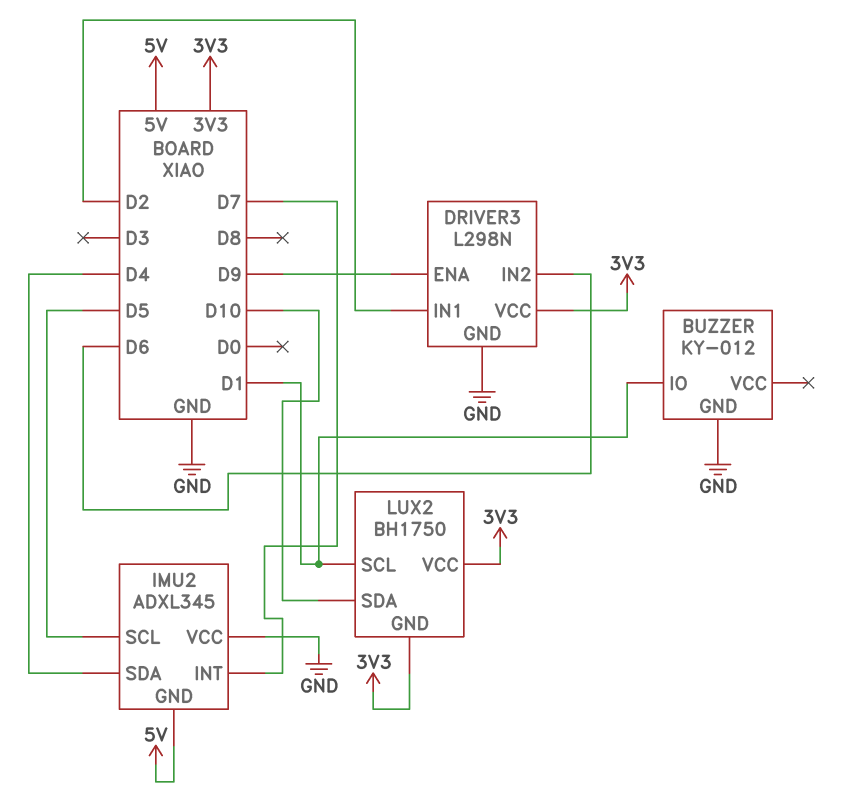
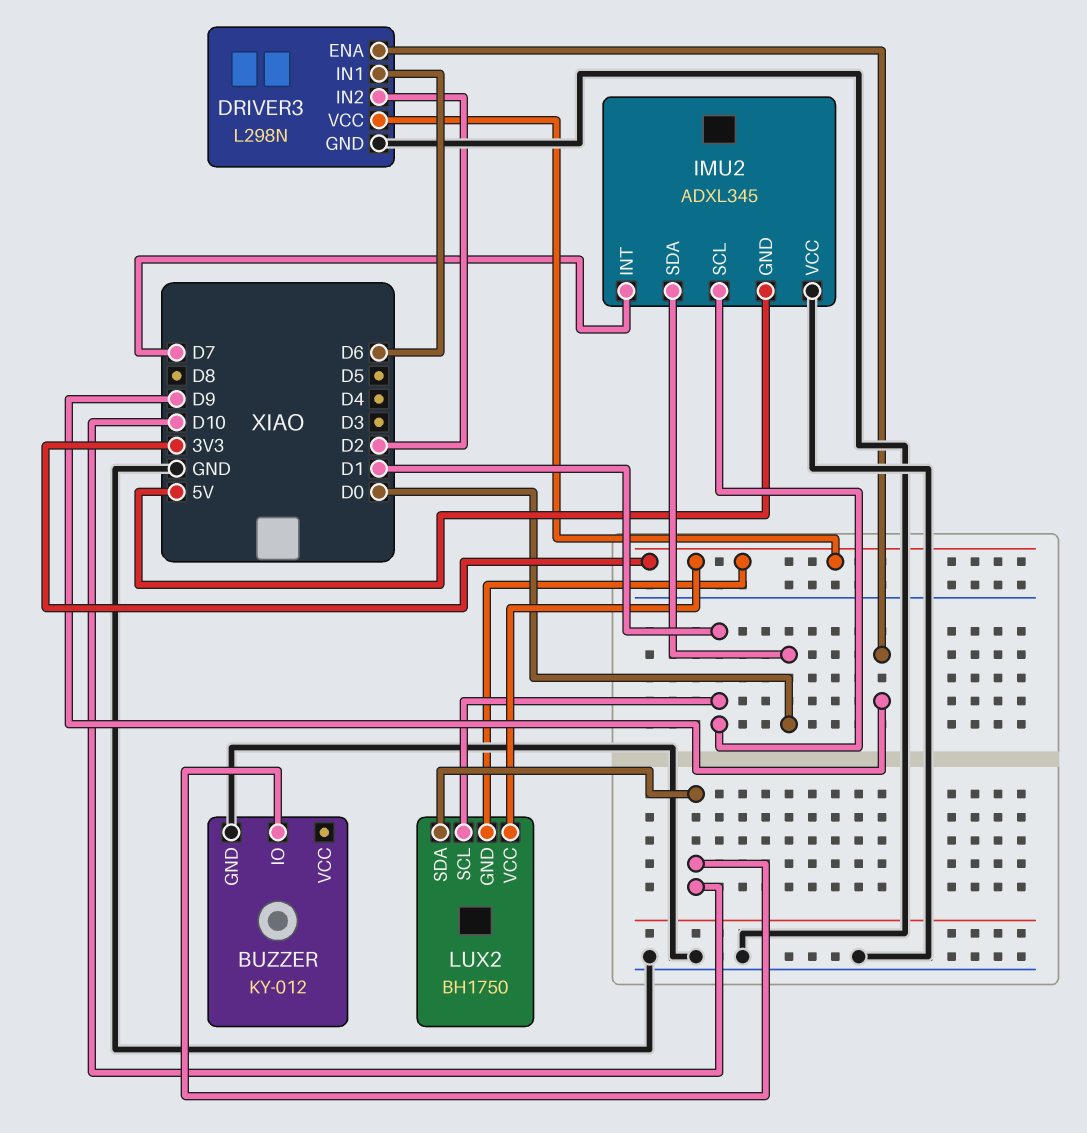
BUZZER pin IO: D1 -> D10
DRIVER3 pin IN1: D2 -> D6
DRIVER3 pin IN2: D6 -> D2
IMU2 pin SCL: D5 -> D1
IMU2 pin SDA: D4 -> D0

